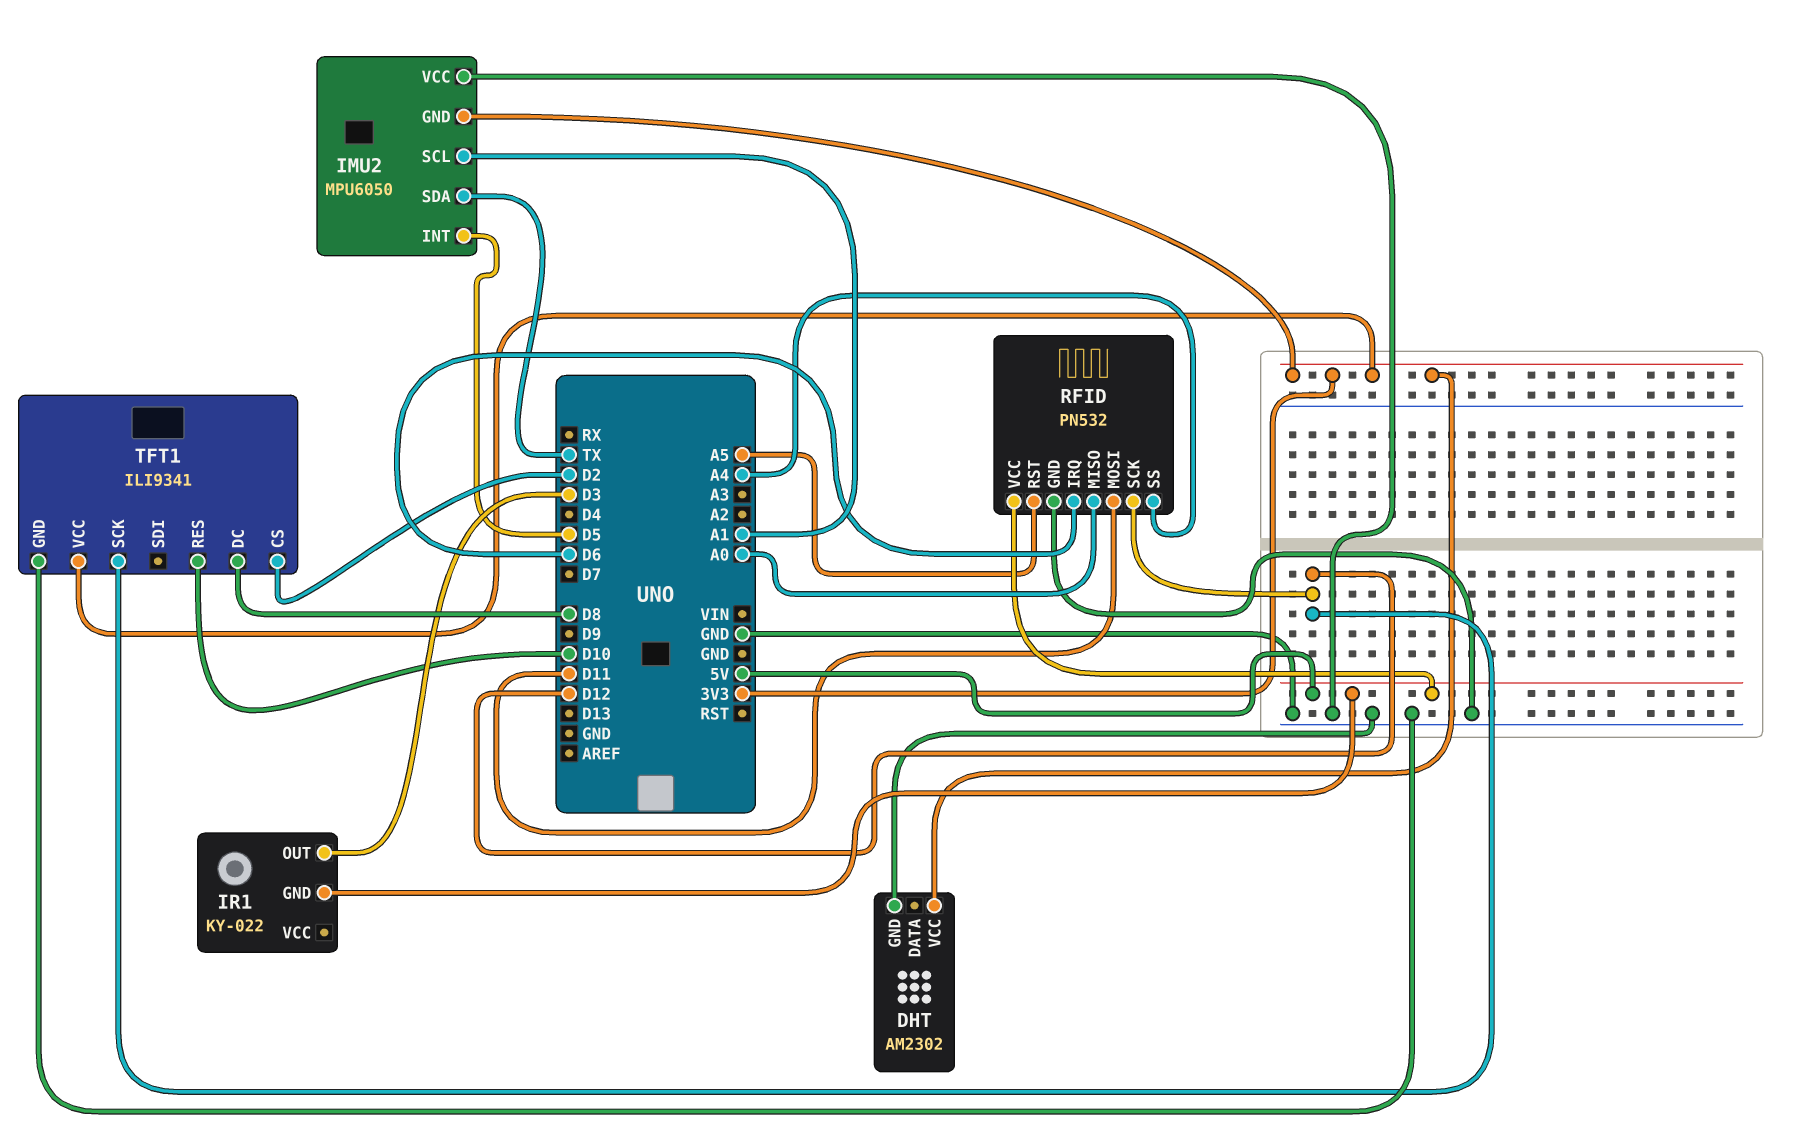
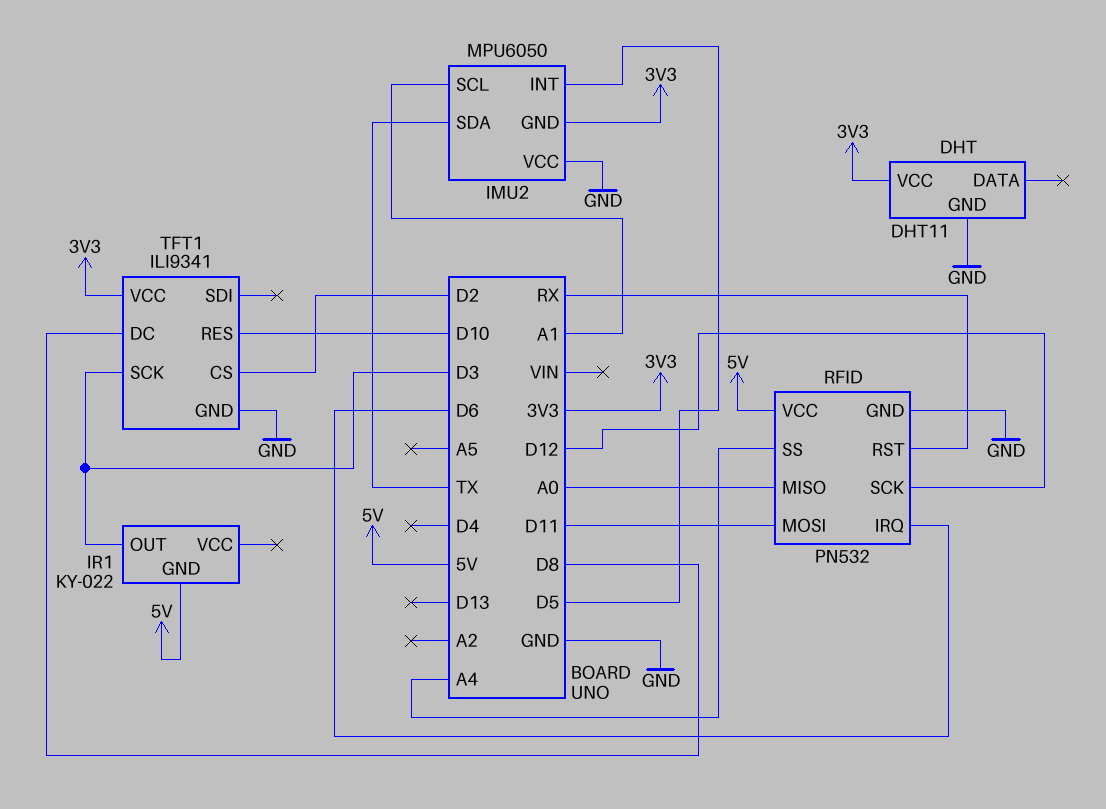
DHT: AM2302 -> DHT11
RFID pin RST: A5 -> RX
TFT1 pin SCK: D12 -> D3

